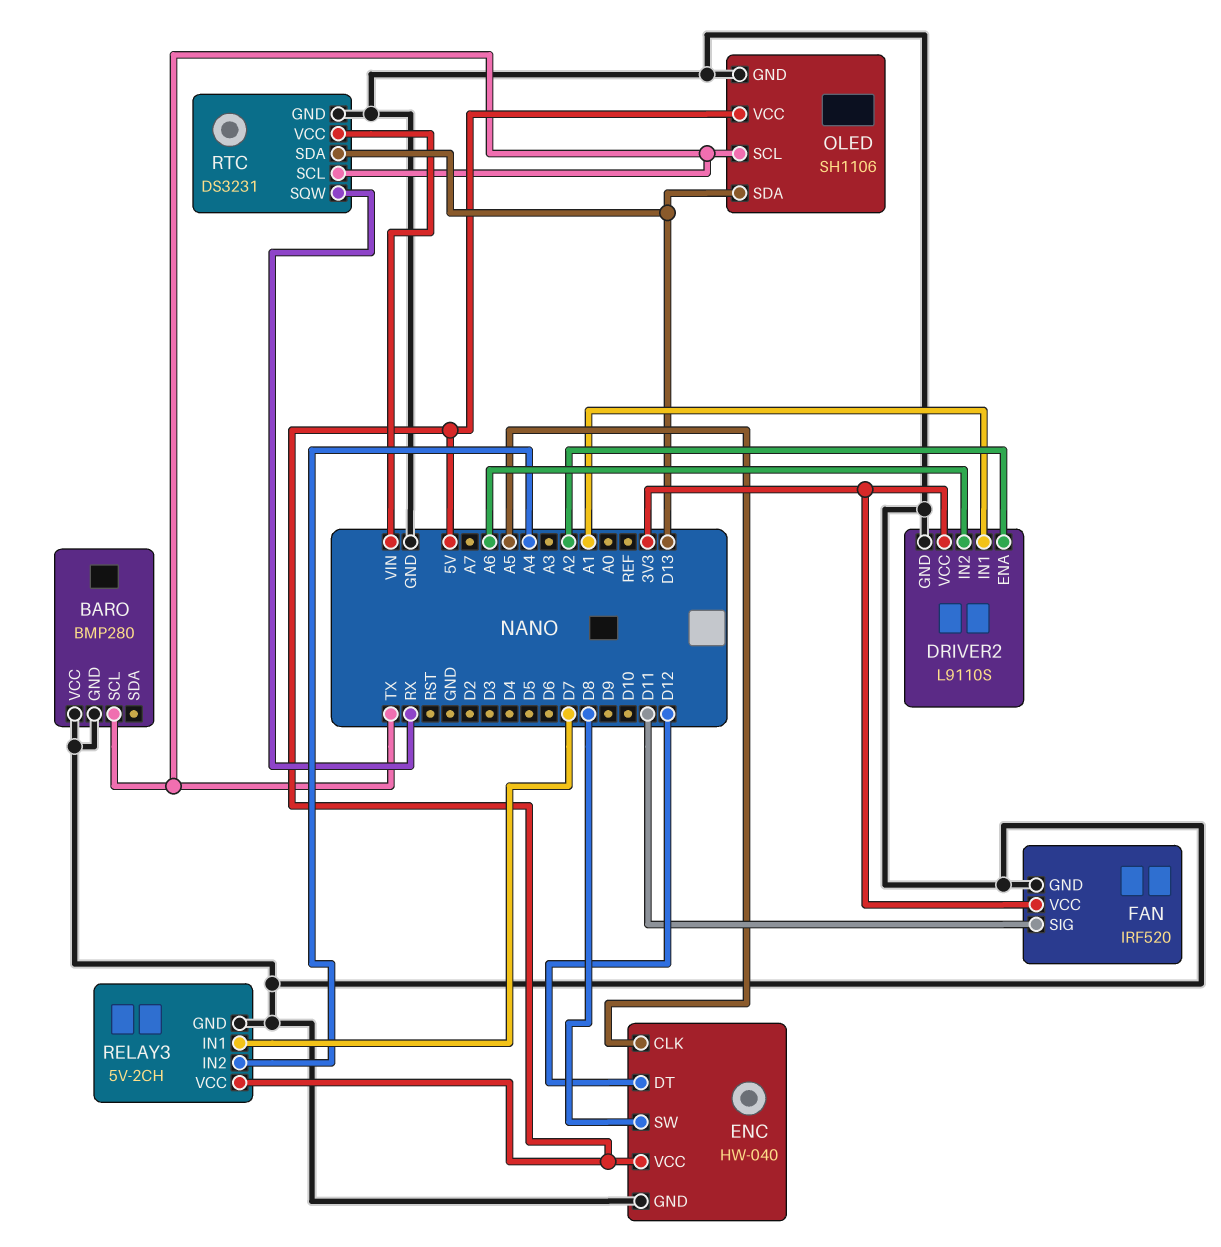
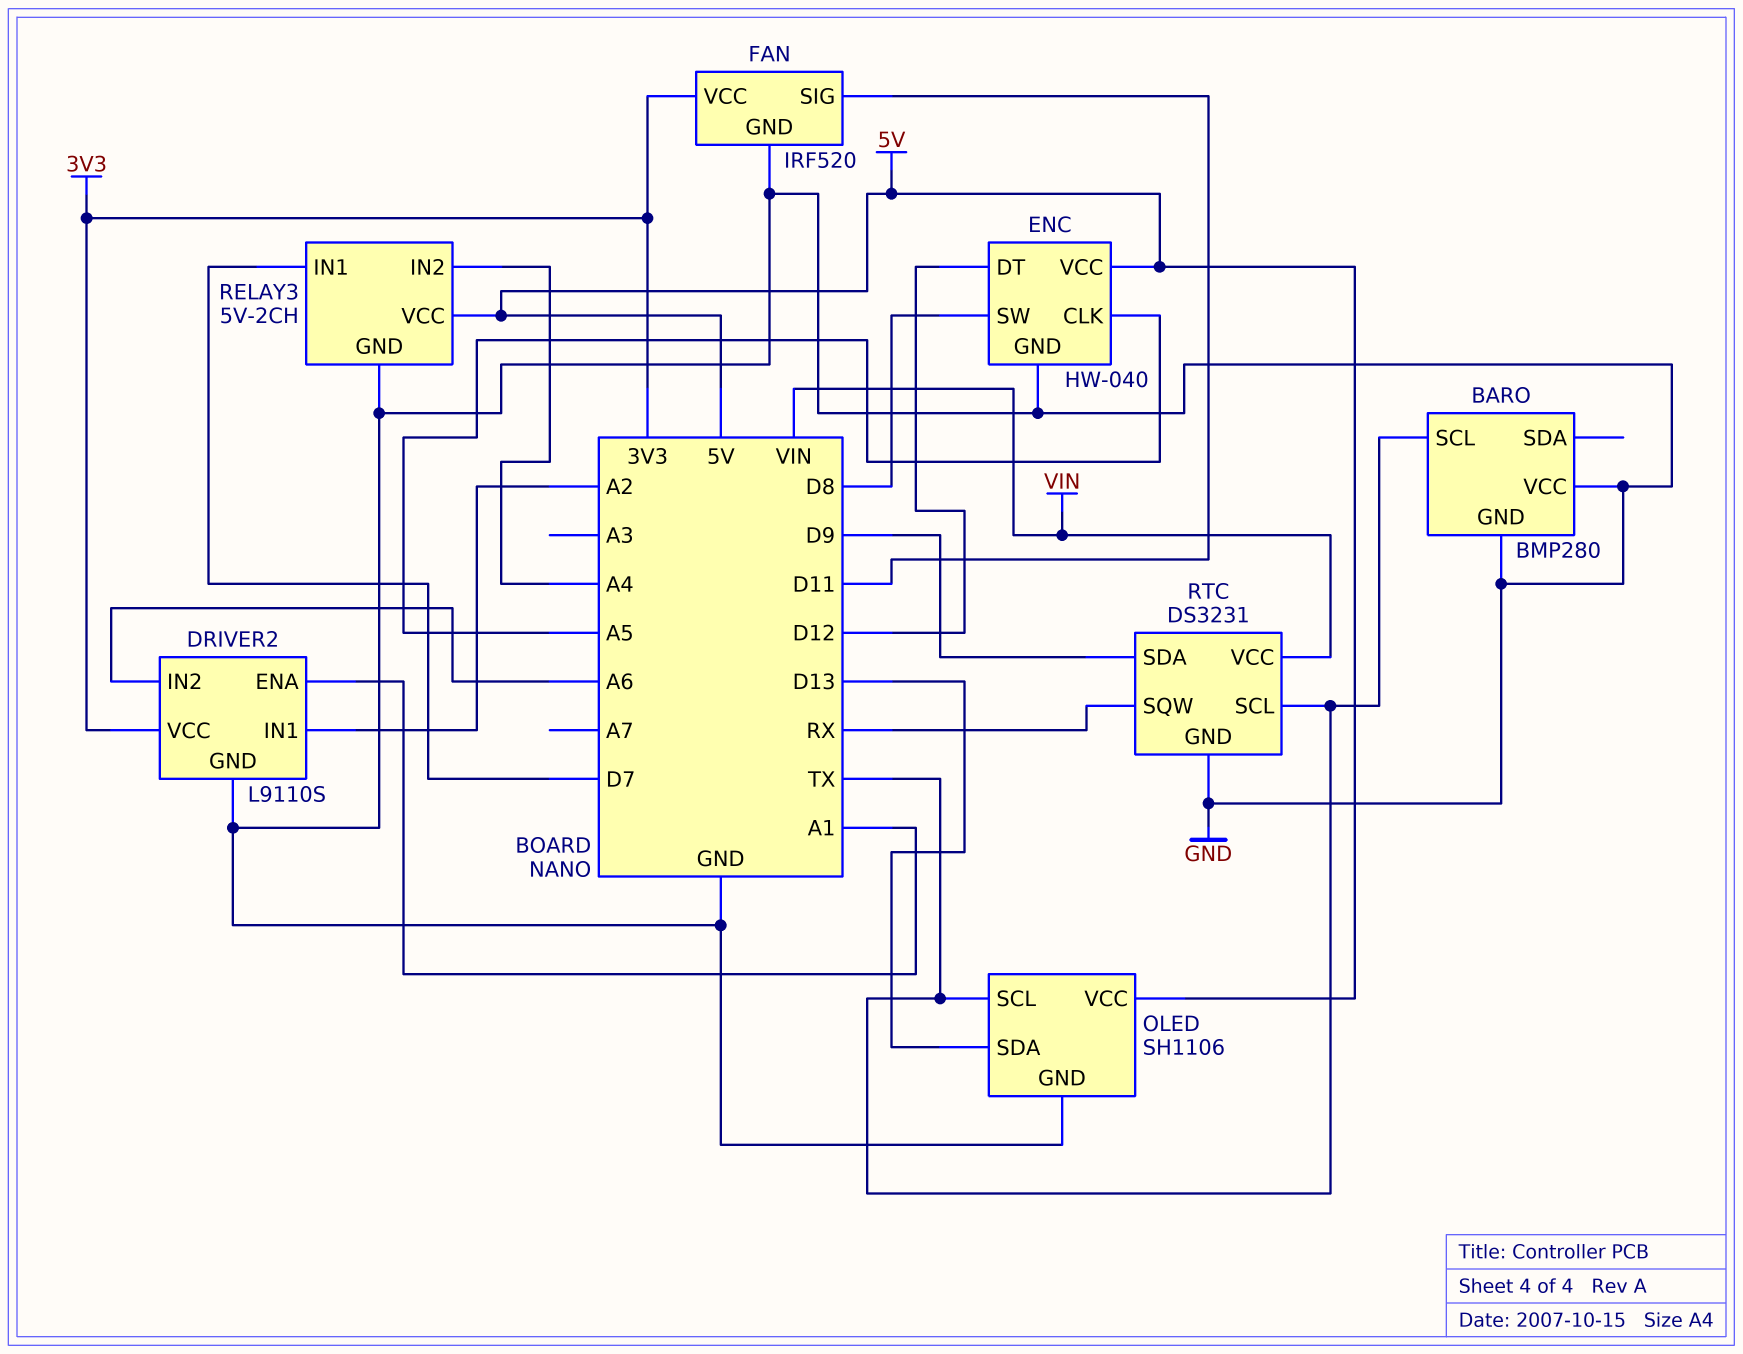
DRIVER2 pin ENA: A2 -> A1
DRIVER2 pin IN1: A1 -> A2
RTC pin SDA: D13 -> D9

